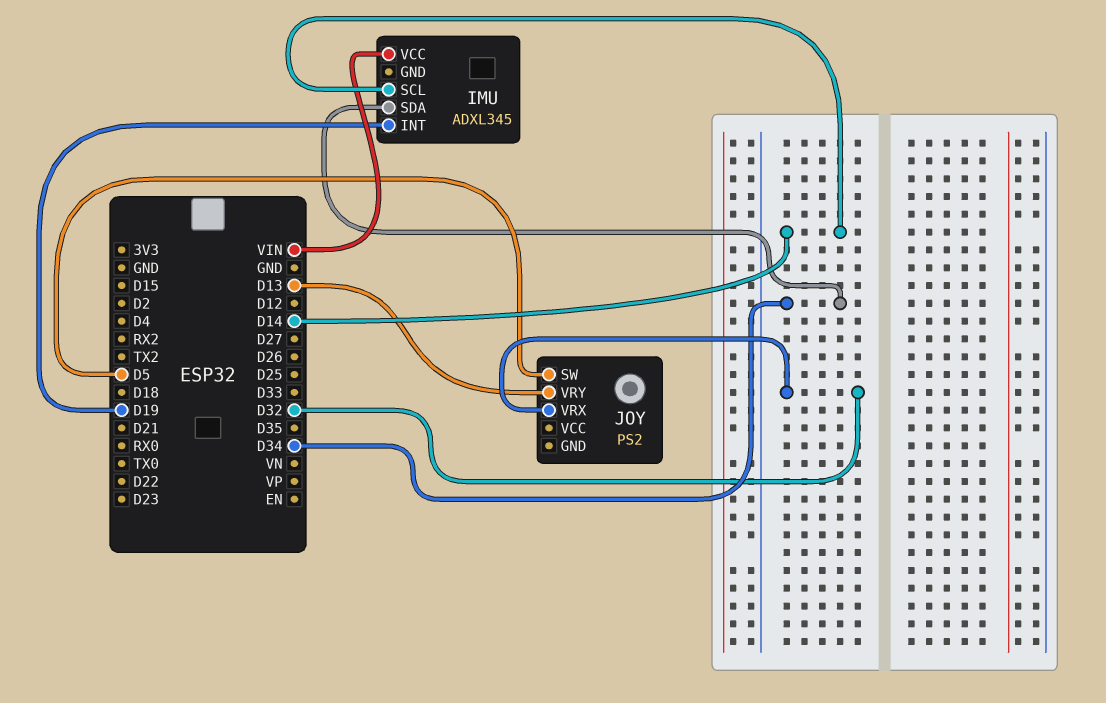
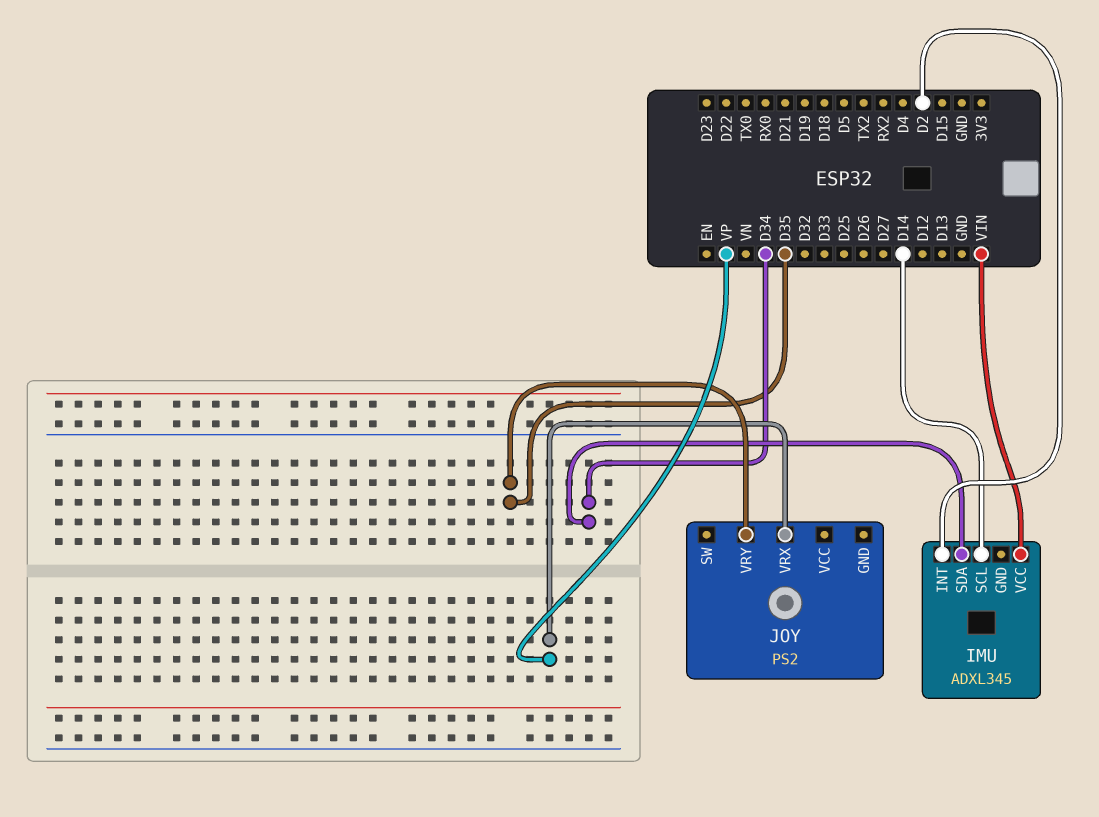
IMU pin INT: D19 -> D2
JOY pin SW: D5 -> none
JOY pin VRX: D32 -> VP
JOY pin VRY: D13 -> D35

